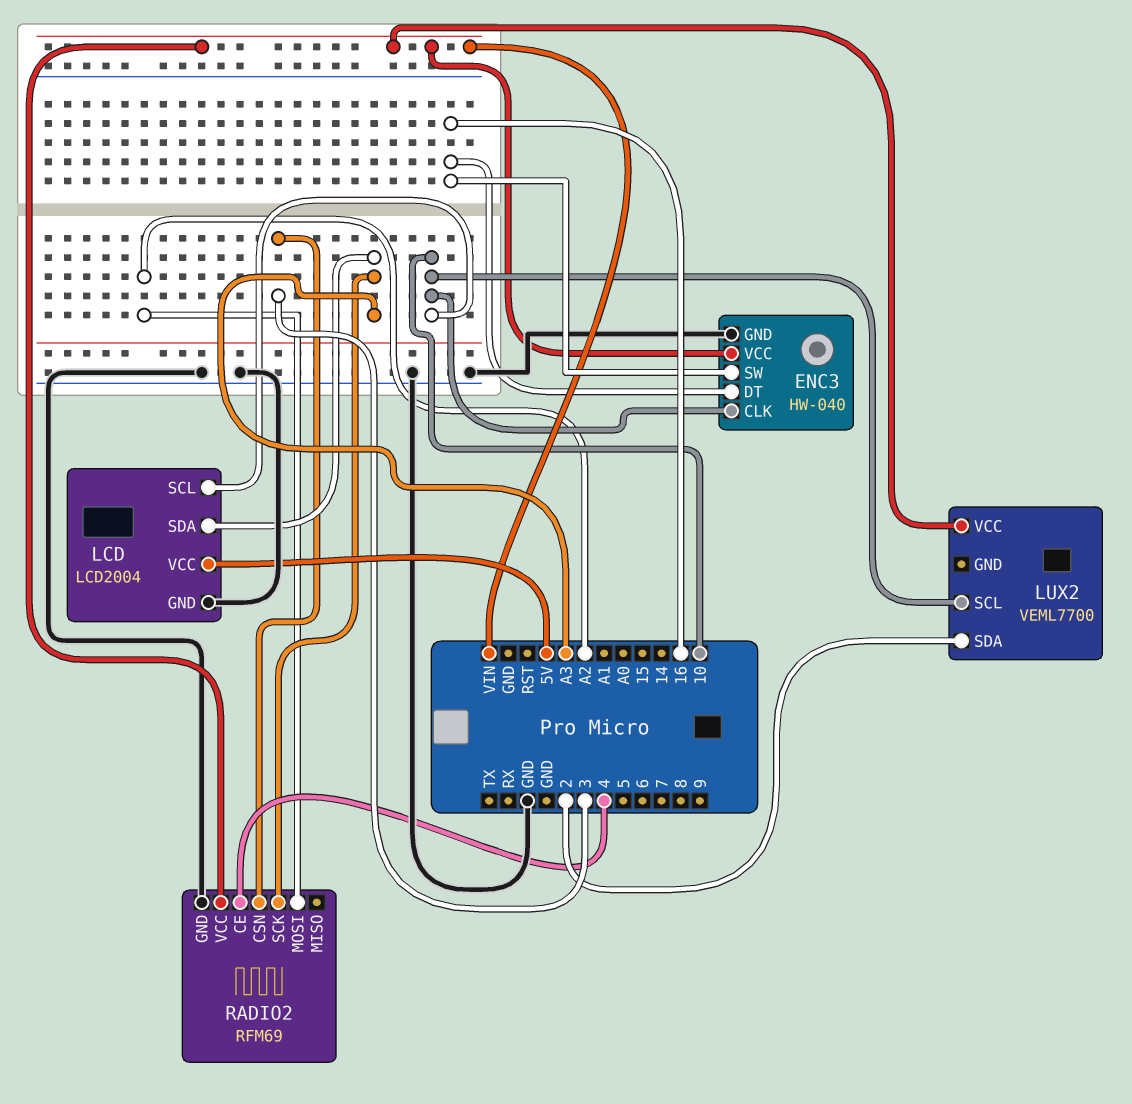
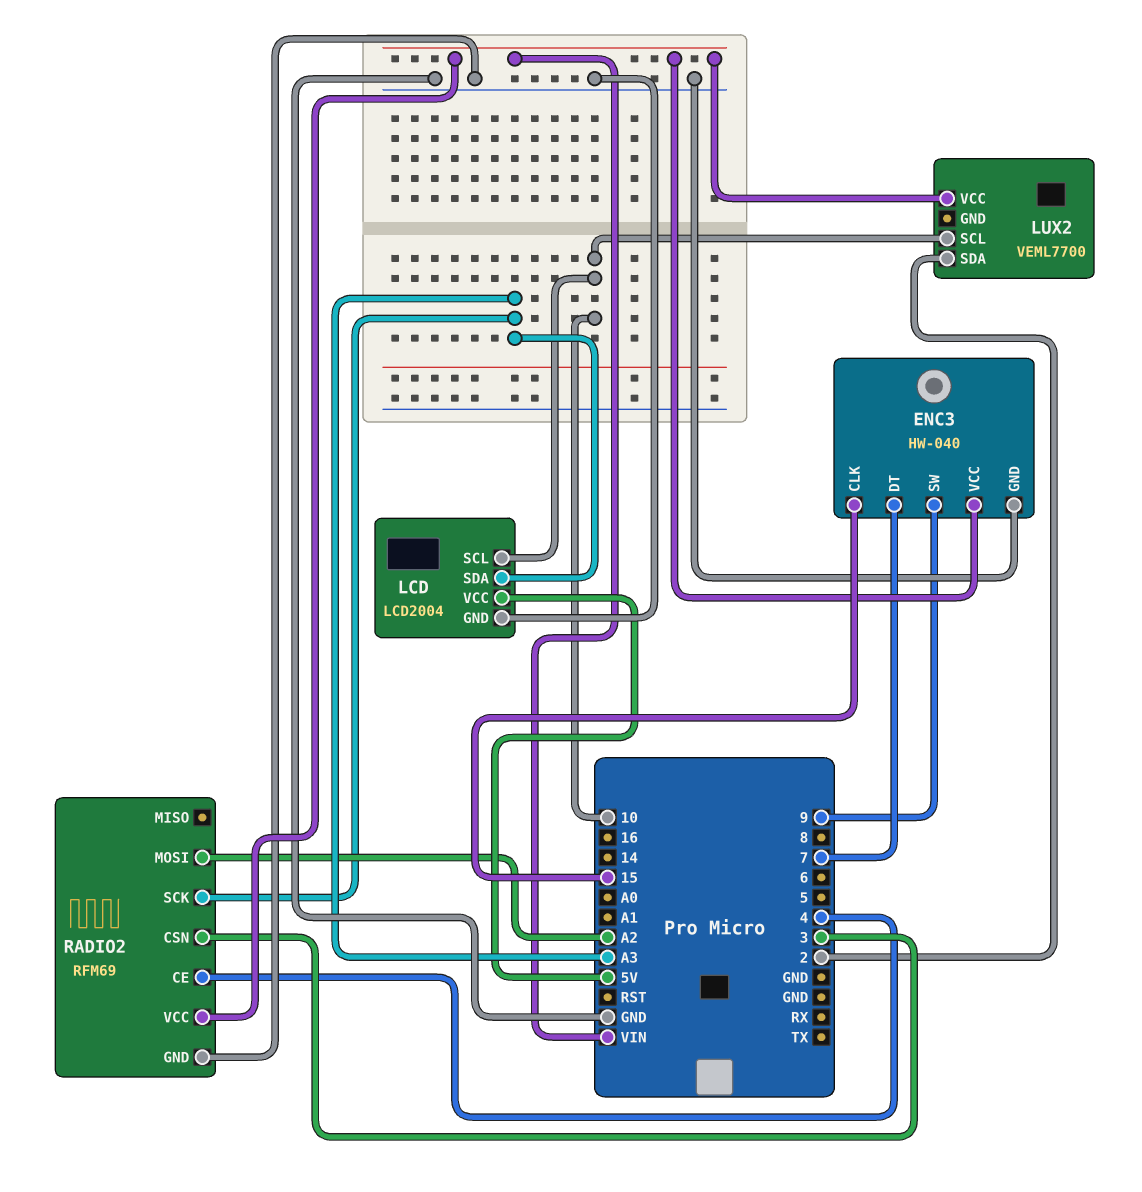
ENC3 pin CLK: 10 -> 15
ENC3 pin DT: 16 -> 7
ENC3 pin SW: 16 -> 9

